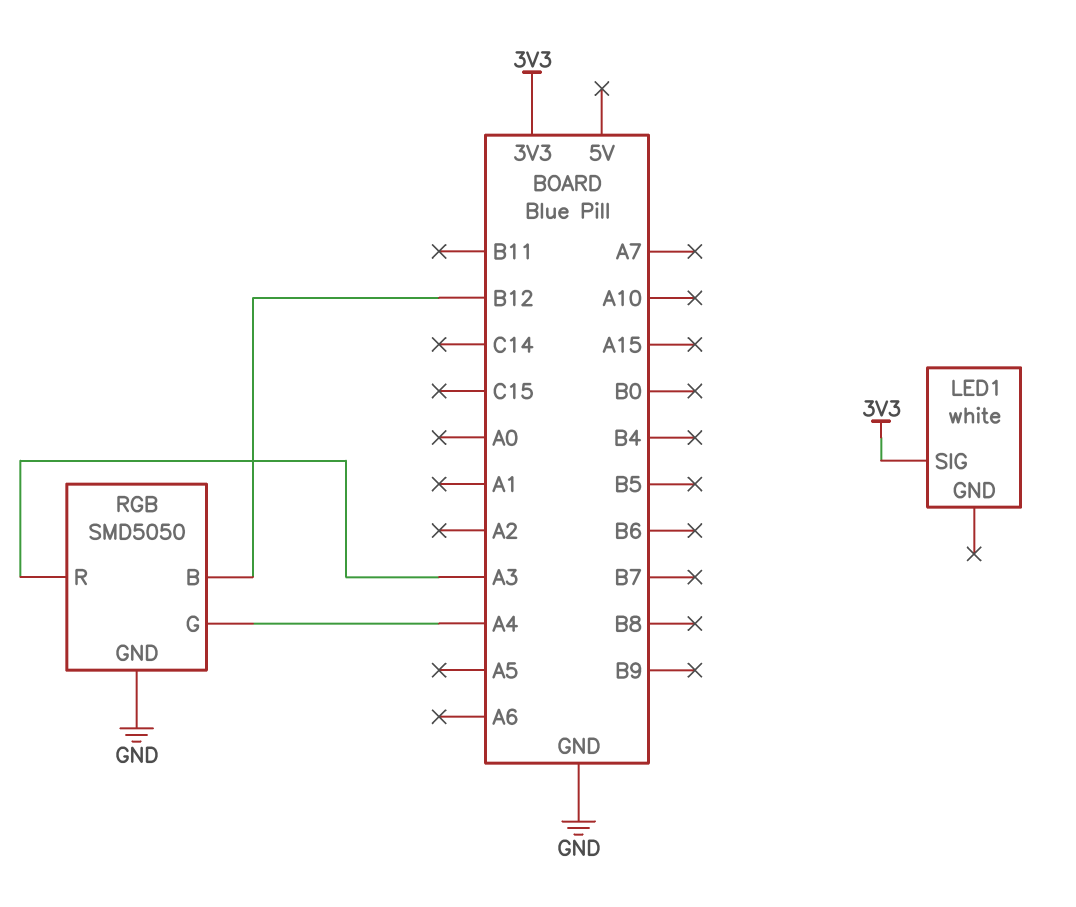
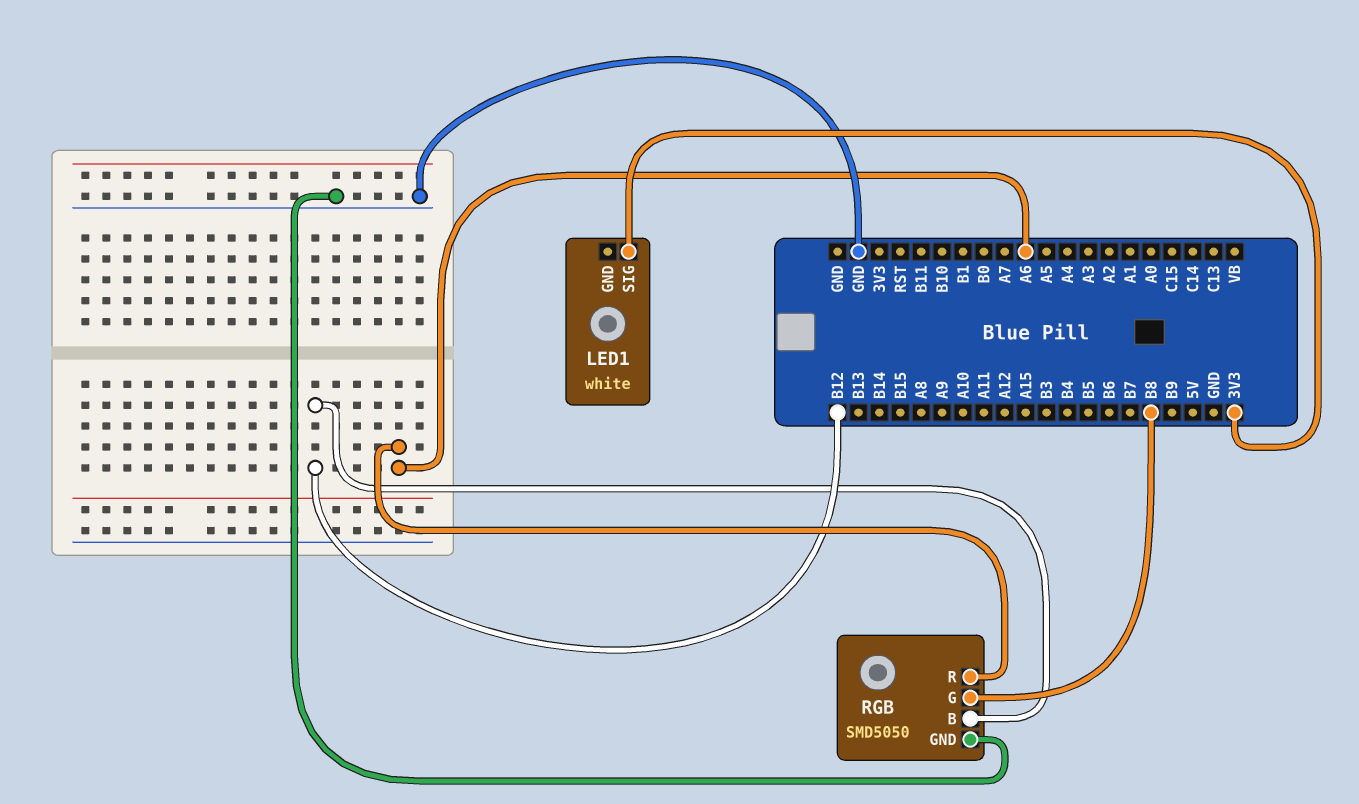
RGB pin G: A4 -> B8
RGB pin R: A3 -> A6

